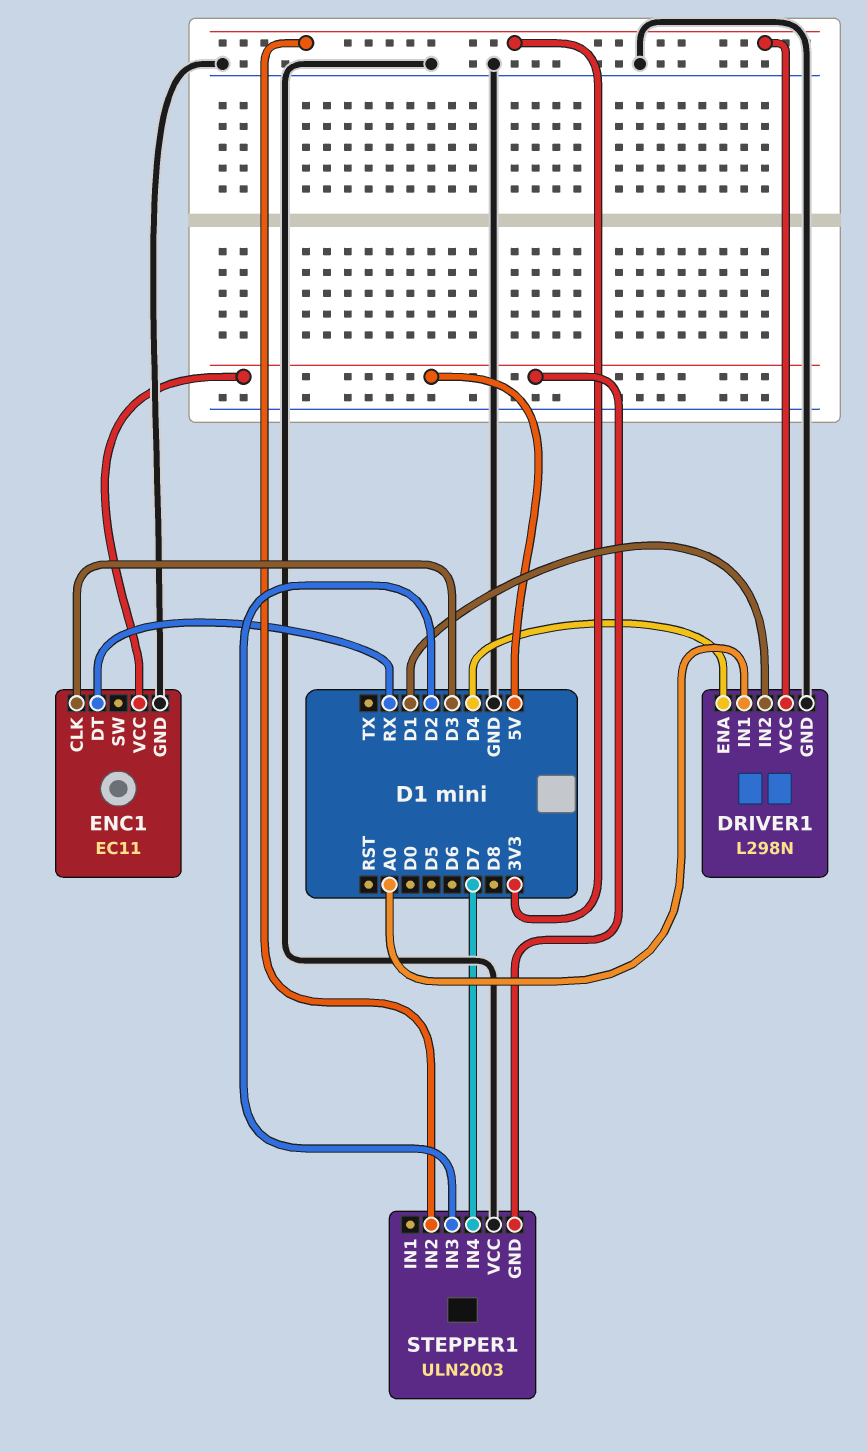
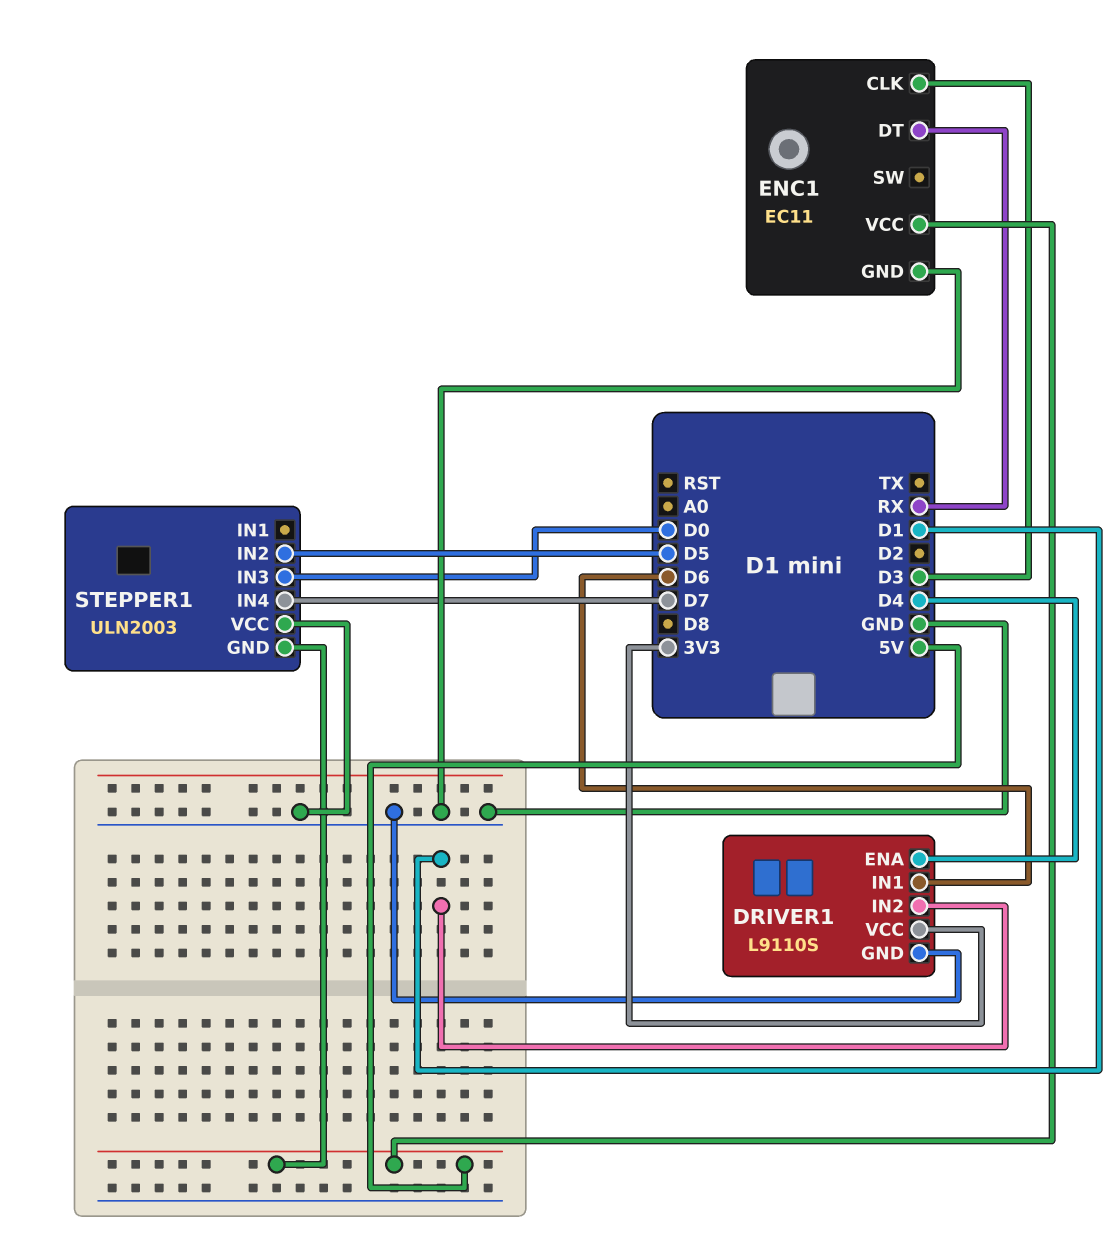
DRIVER1: L298N -> L9110S
DRIVER1 pin IN1: A0 -> D6
STEPPER1 pin IN2: 3V3 -> D5
STEPPER1 pin IN3: D2 -> D0

